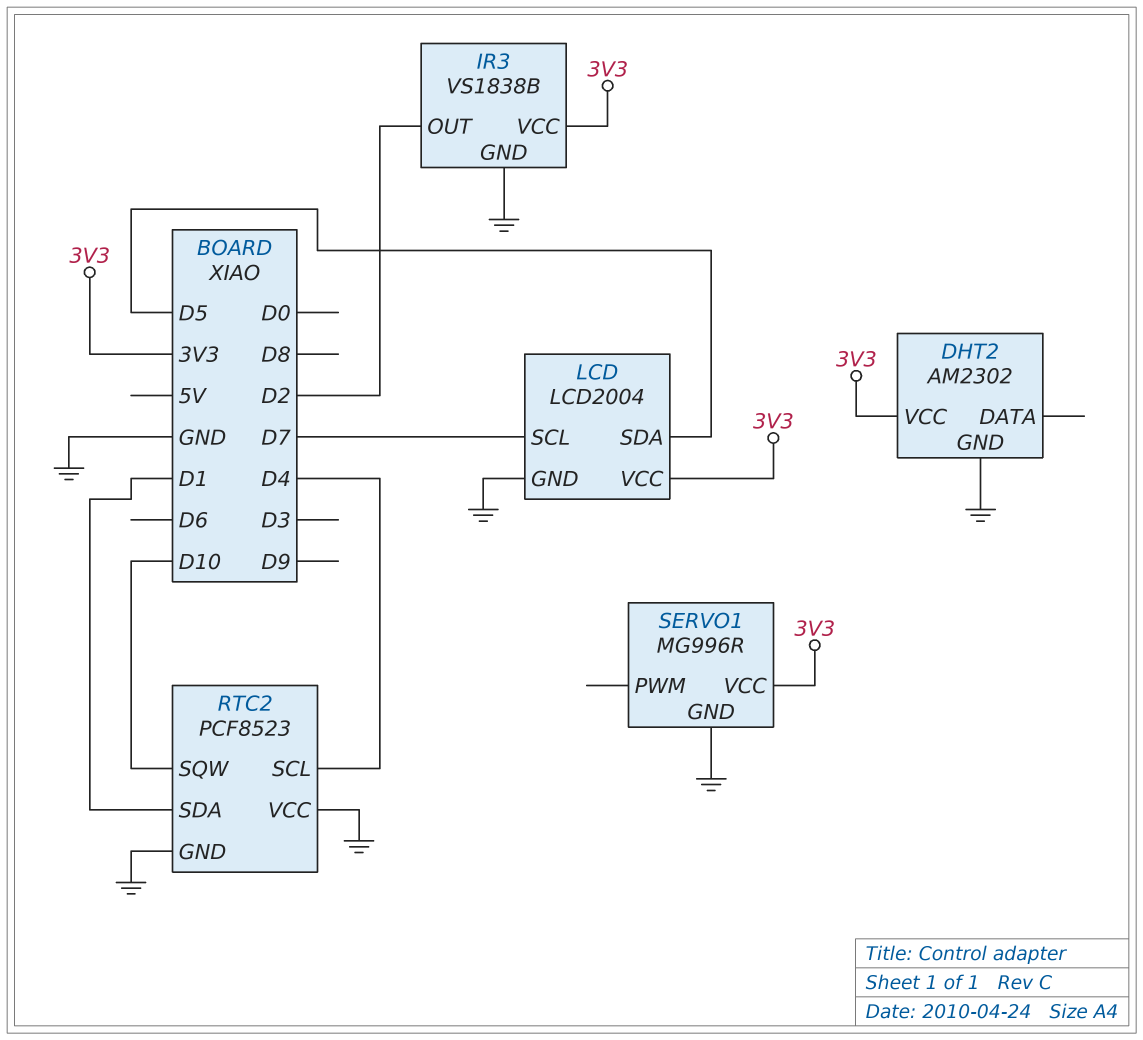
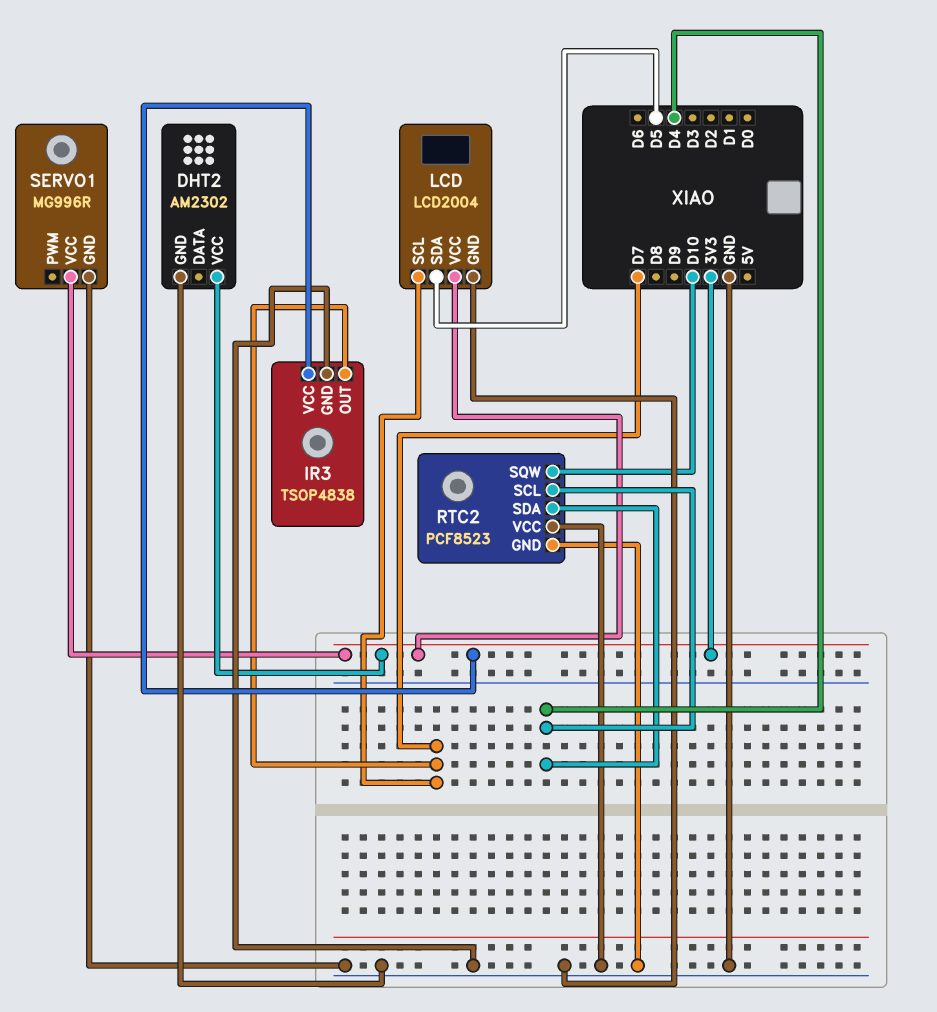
IR3: VS1838B -> TSOP4838
IR3 pin OUT: D2 -> D7
RTC2 pin SDA: D1 -> D4

